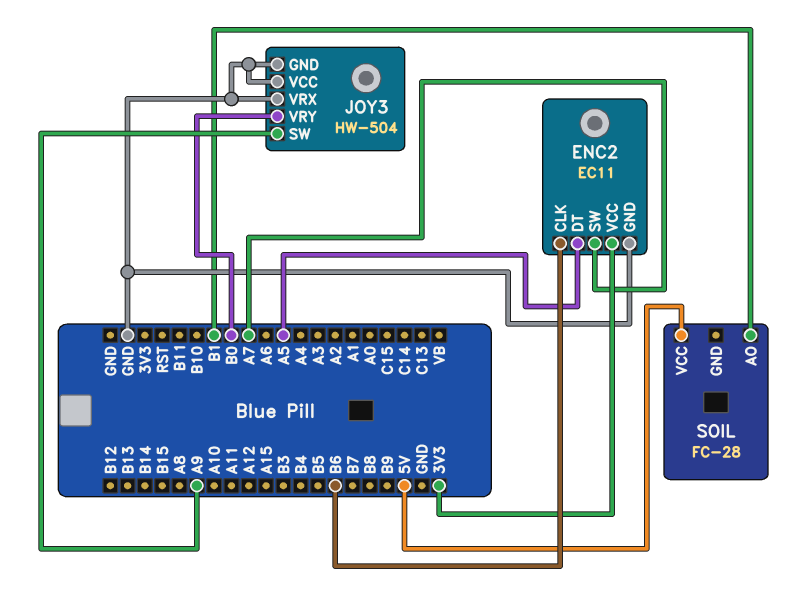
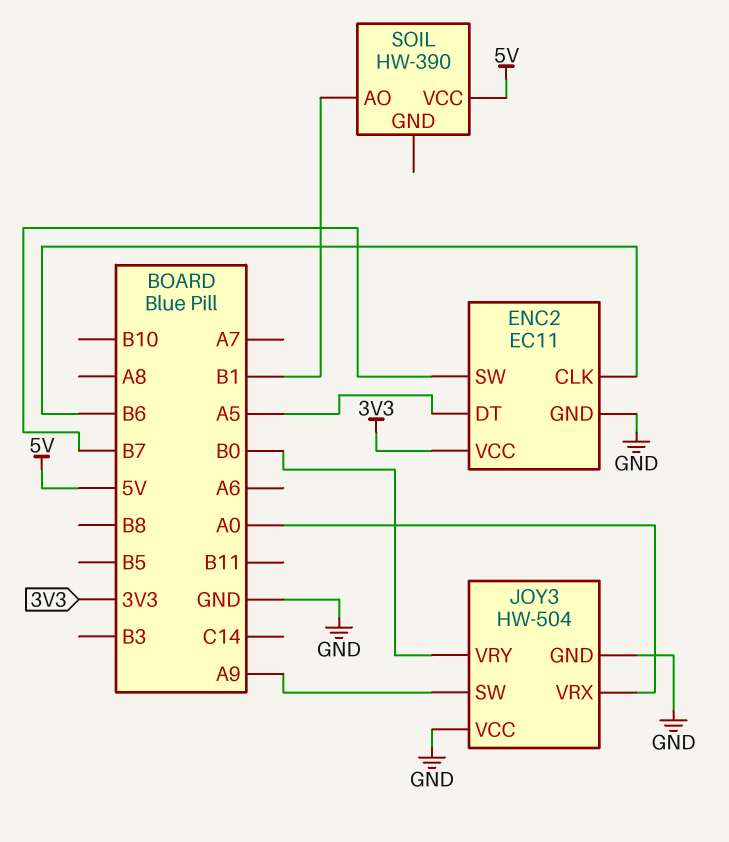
ENC2 pin SW: A7 -> B7
JOY3 pin VRX: GND -> A0
SOIL: FC-28 -> HW-390

